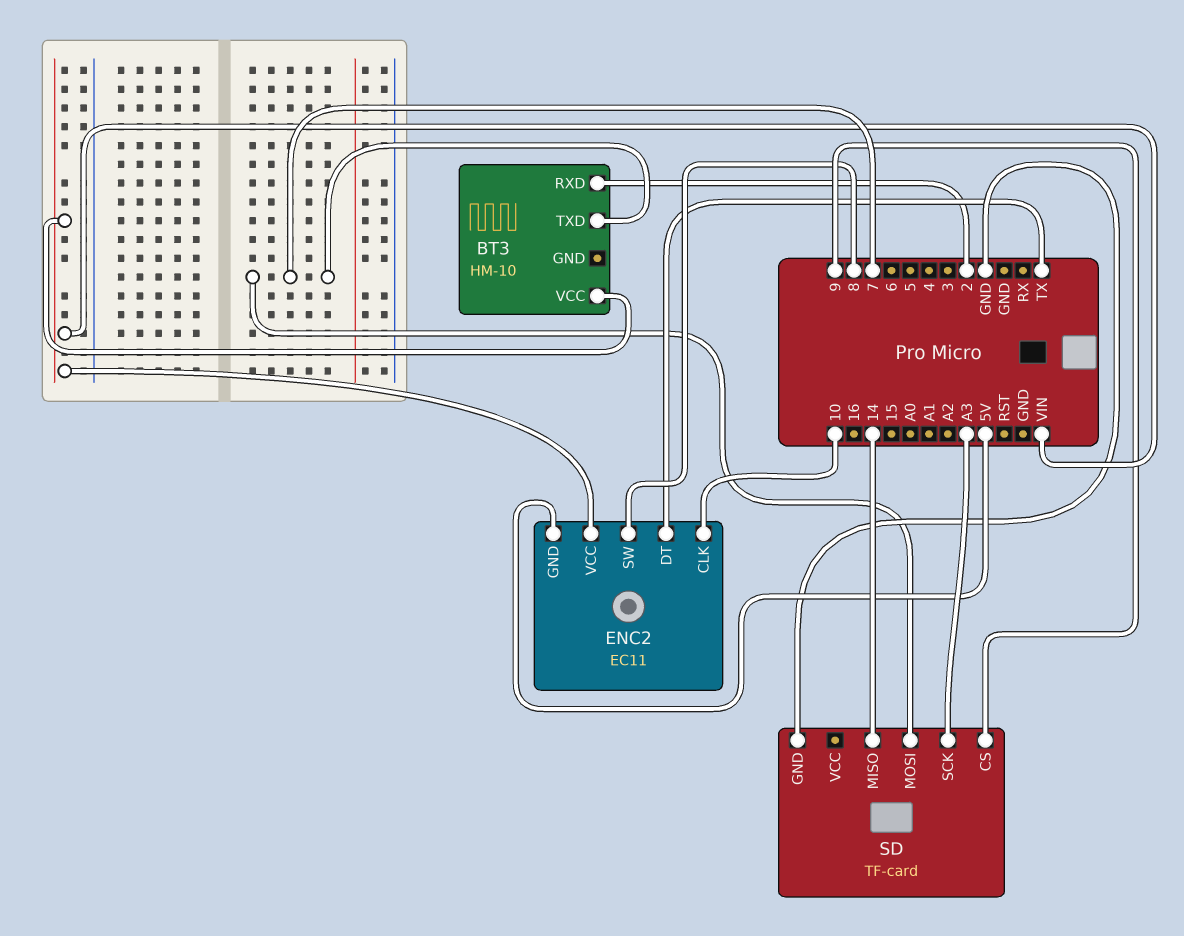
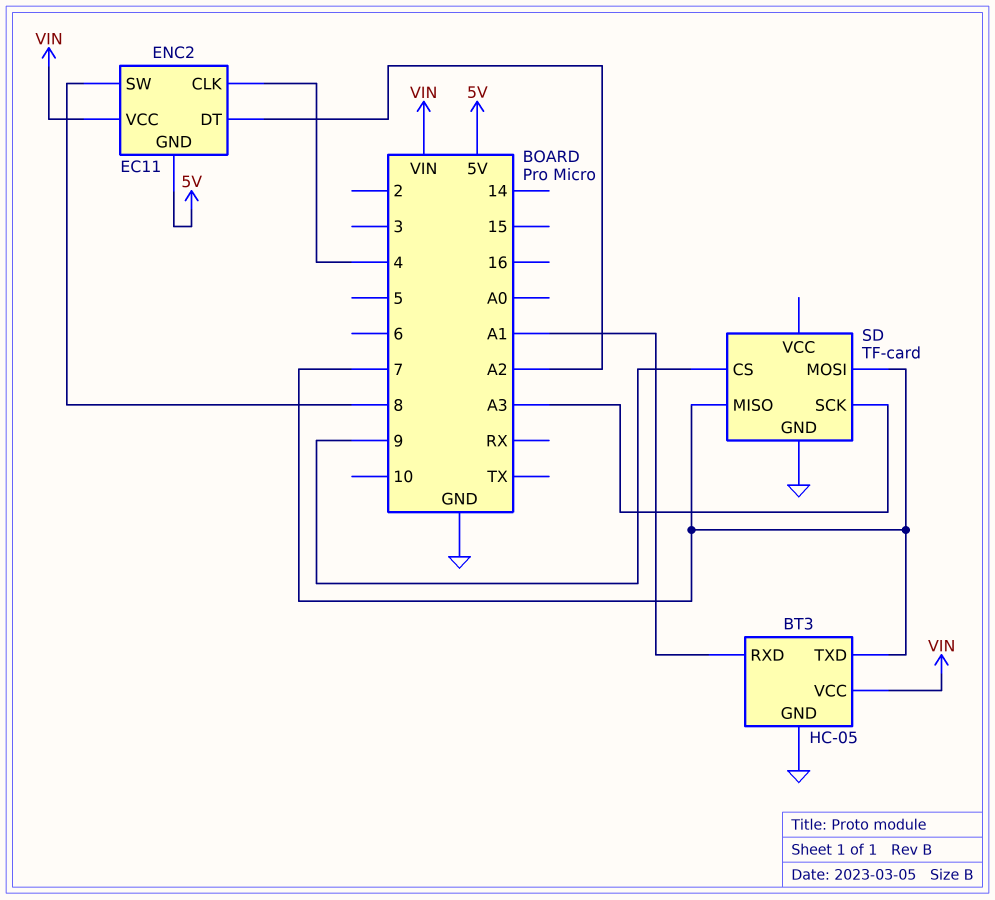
BT3: HM-10 -> HC-05
BT3 pin GND: none -> GND
BT3 pin RXD: 2 -> A1
ENC2 pin CLK: 10 -> 4
ENC2 pin DT: TX -> A2
SD pin MISO: 14 -> 7

